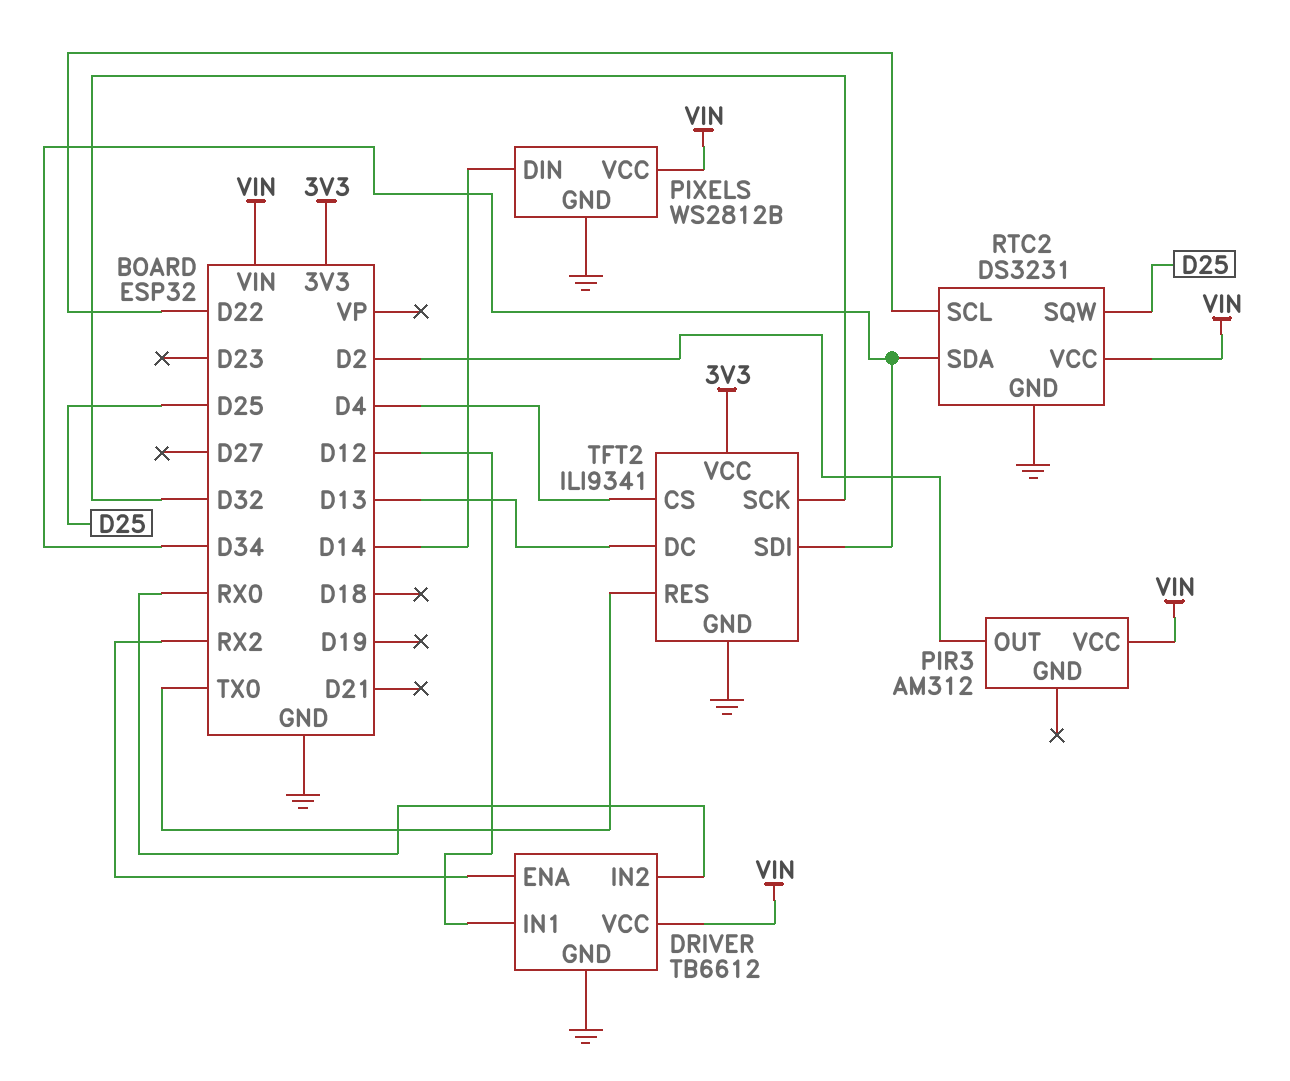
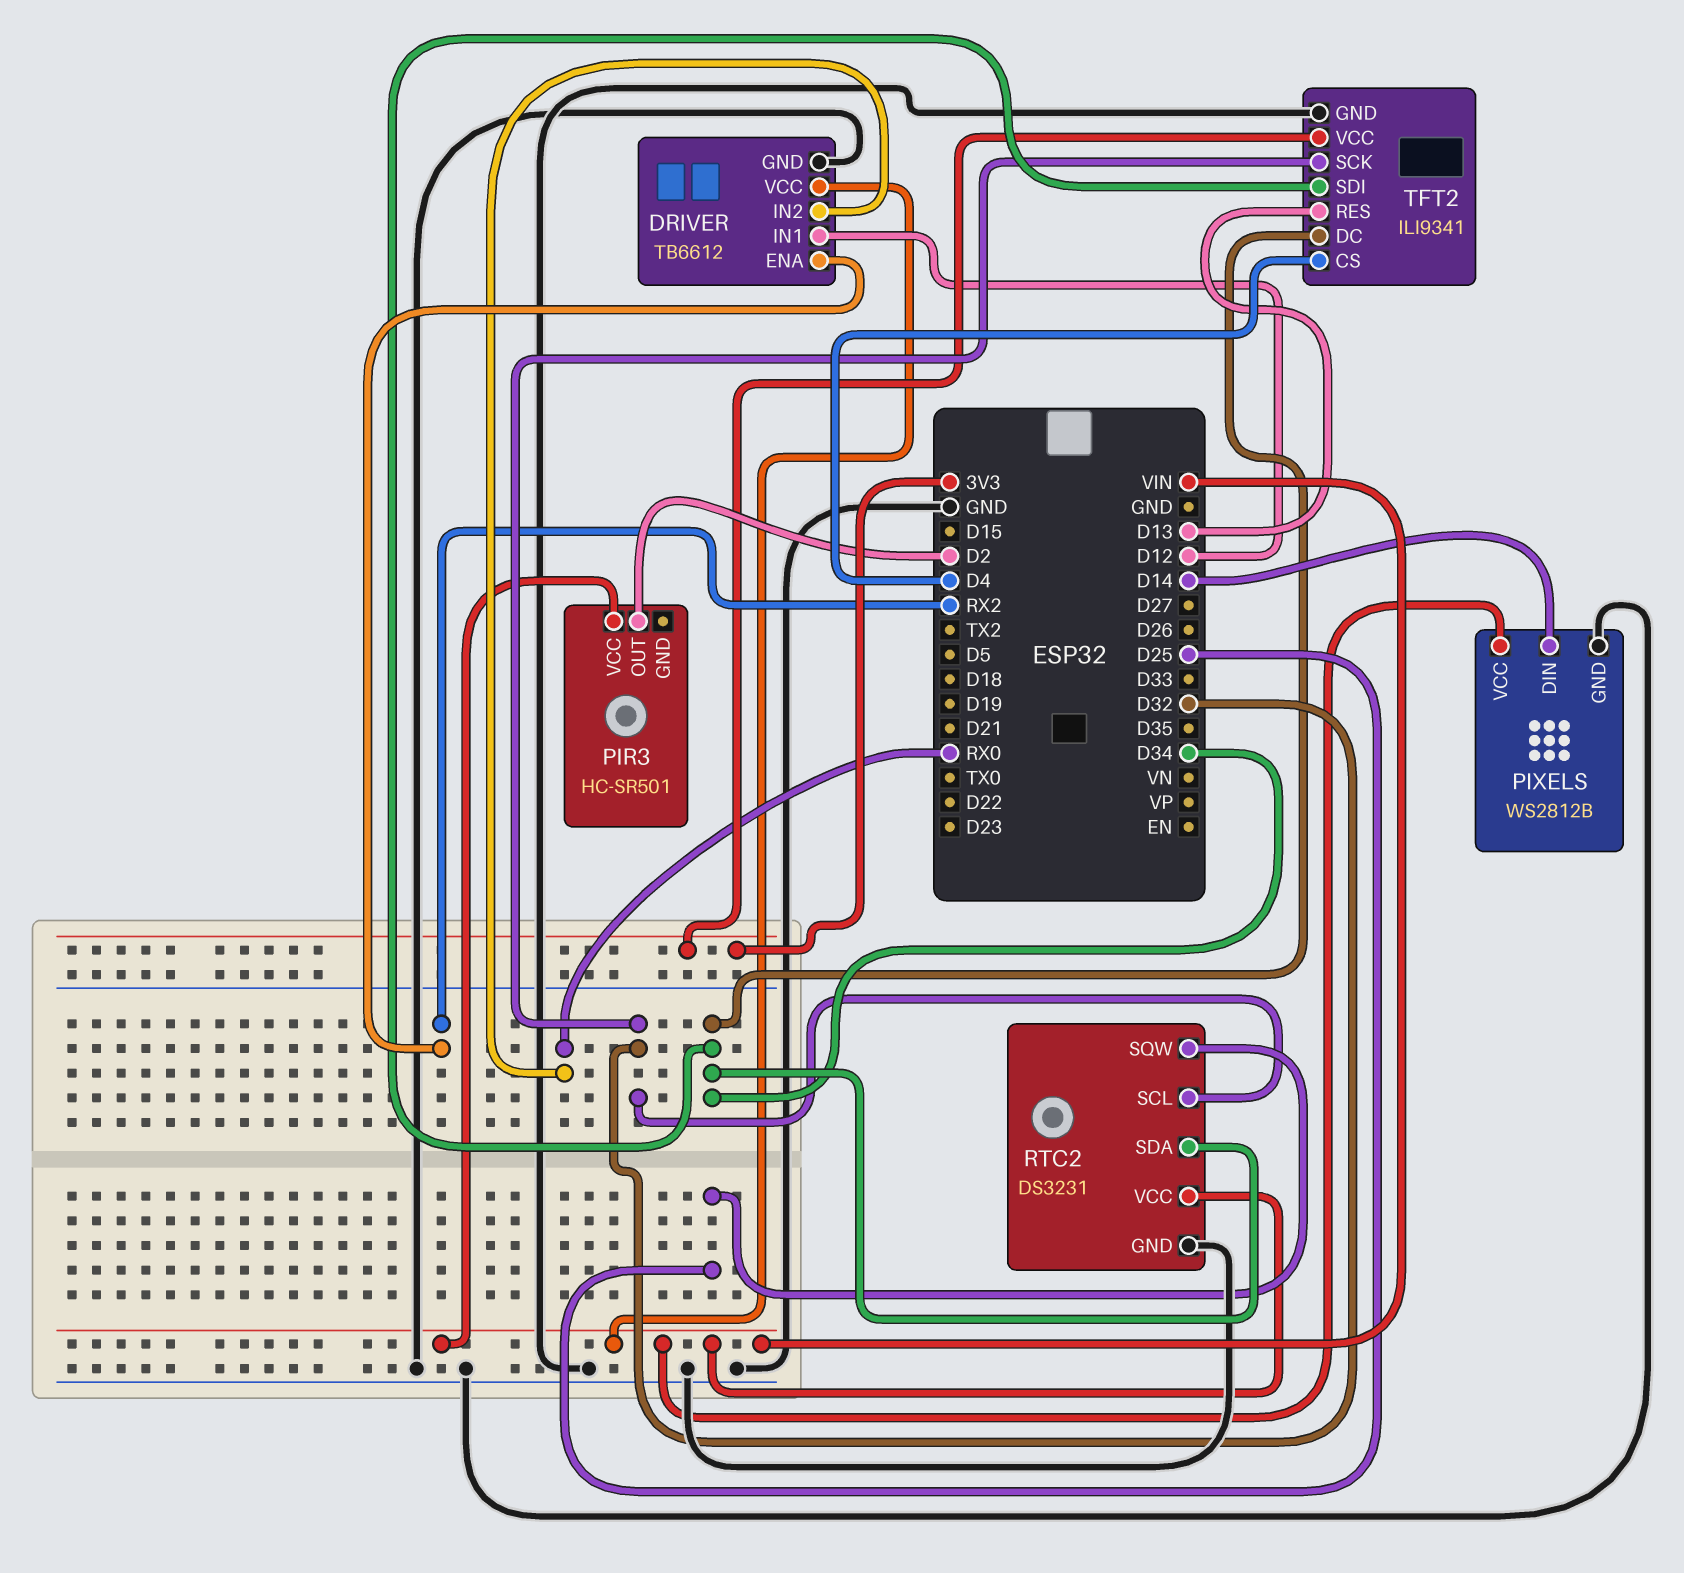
PIR3: AM312 -> HC-SR501
RTC2 pin SCL: D22 -> D32
TFT2 pin DC: D13 -> D34
TFT2 pin RES: TX0 -> D13

